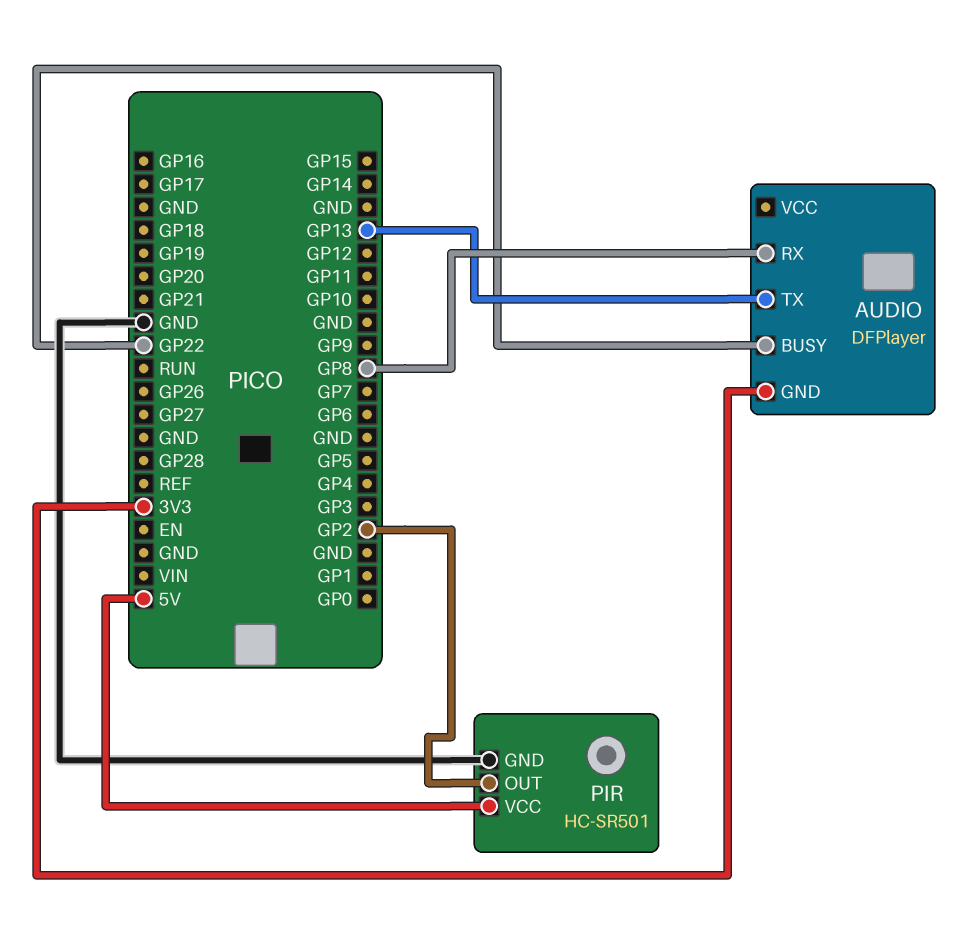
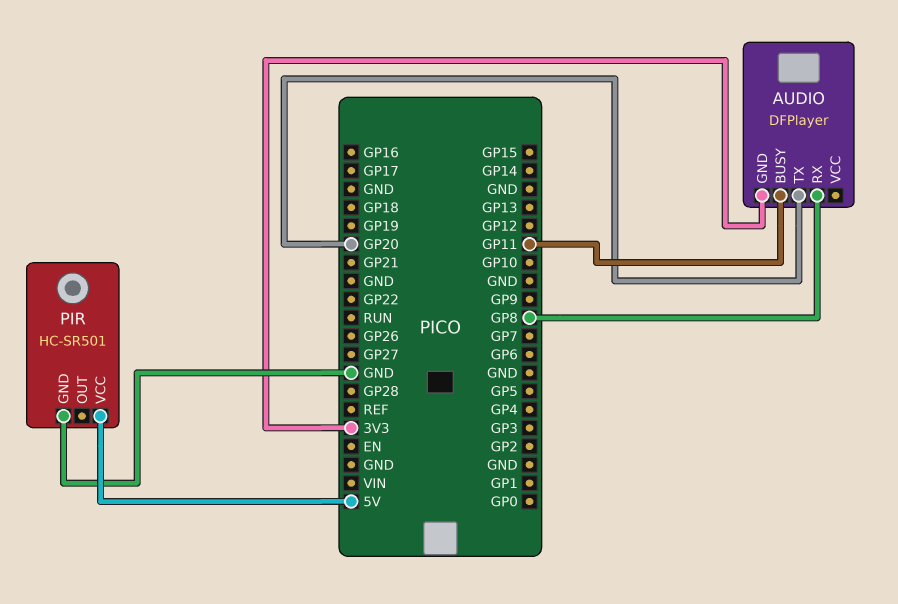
AUDIO pin BUSY: GP22 -> GP11
AUDIO pin TX: GP13 -> GP20
PIR pin OUT: GP2 -> none

